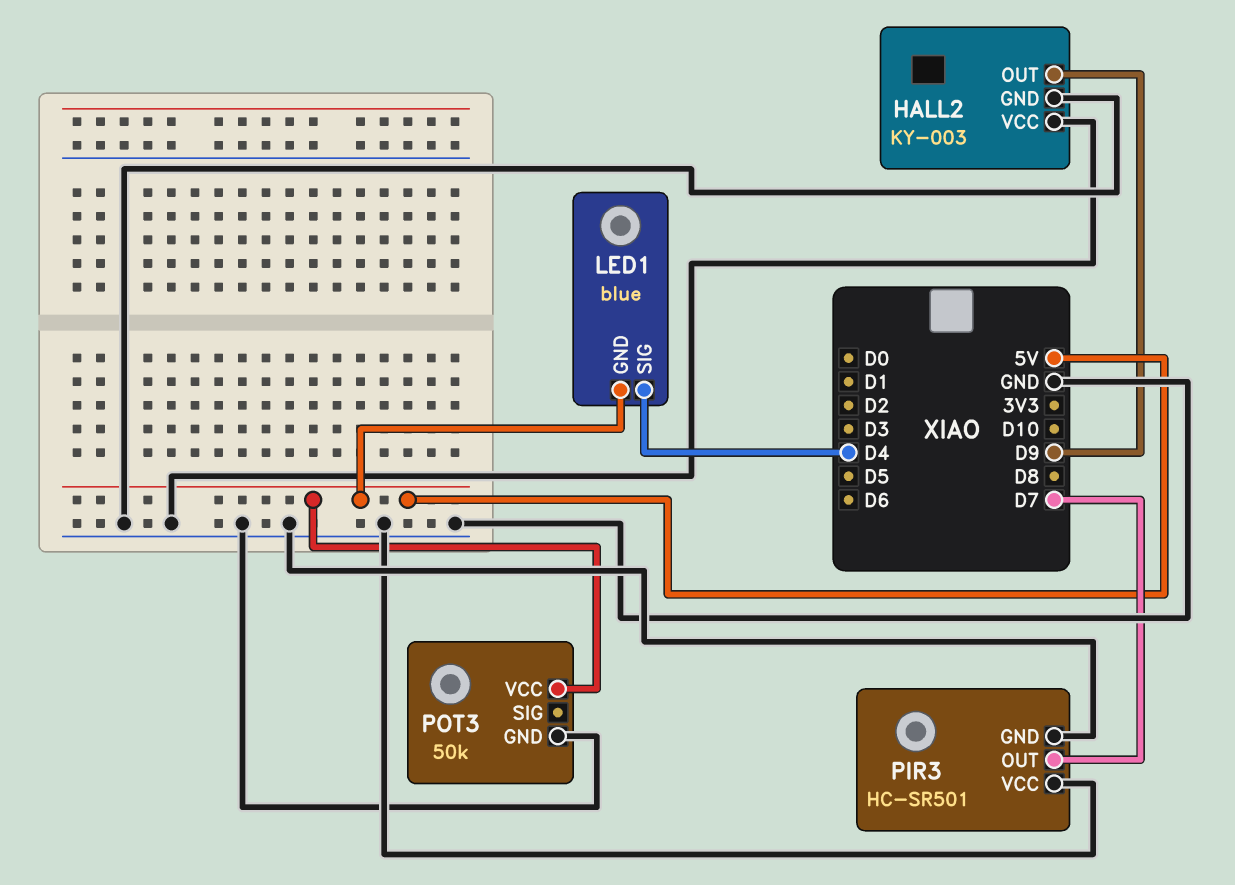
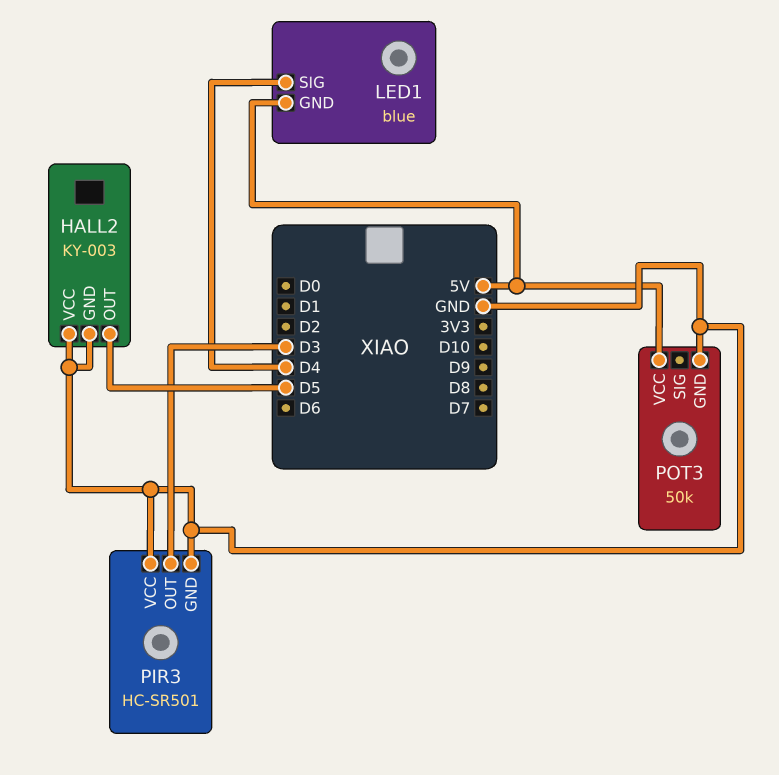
HALL2 pin OUT: D9 -> D5
PIR3 pin OUT: D7 -> D3

